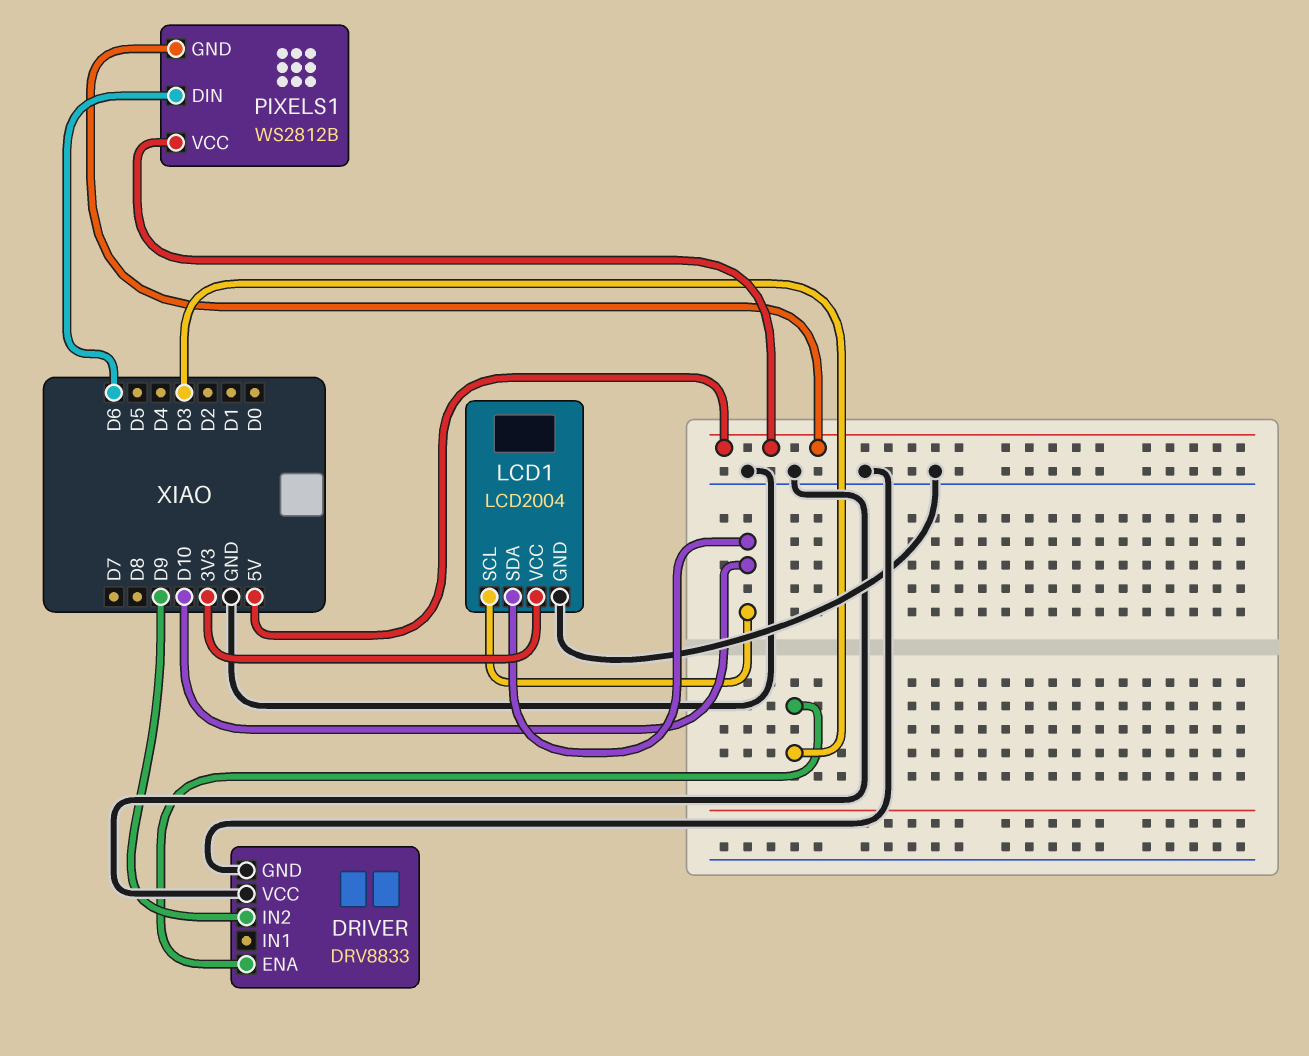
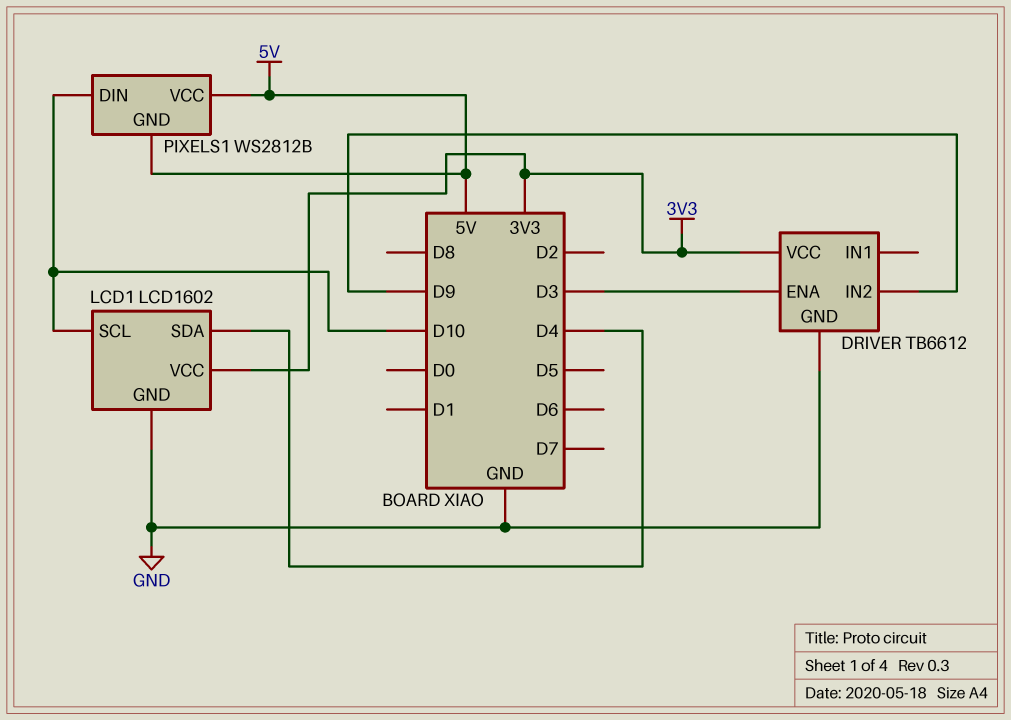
DRIVER: DRV8833 -> TB6612
DRIVER pin VCC: GND -> 3V3
LCD1: LCD2004 -> LCD1602
LCD1 pin SDA: D10 -> D4
PIXELS1 pin DIN: D6 -> D10

